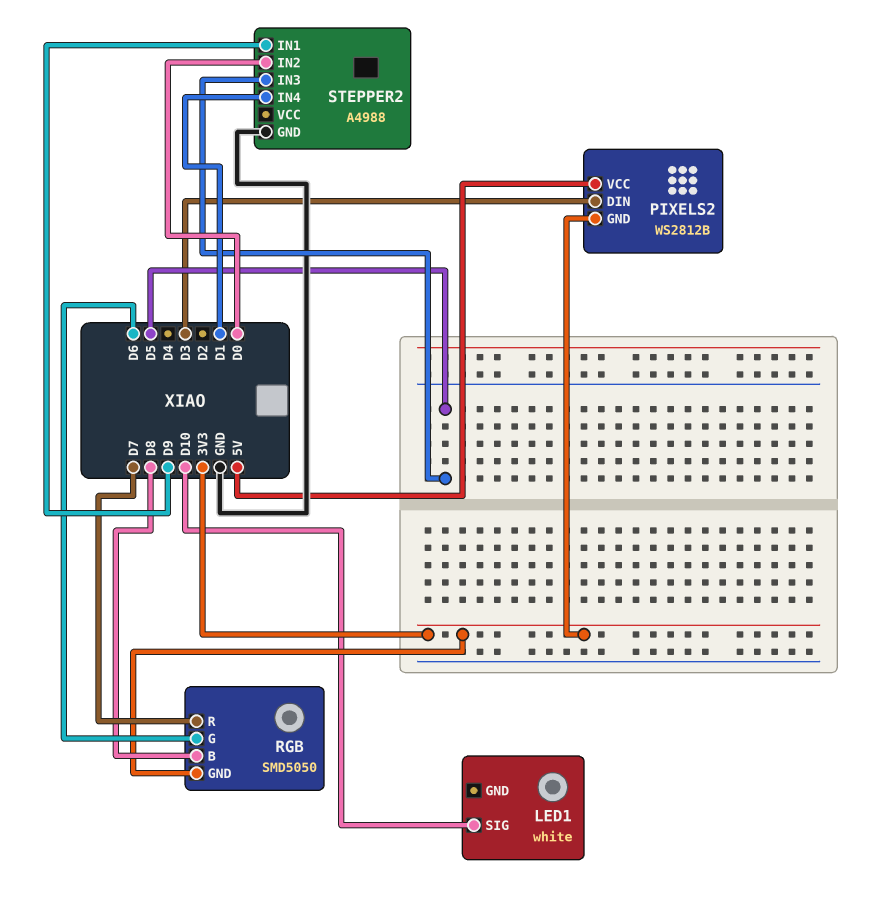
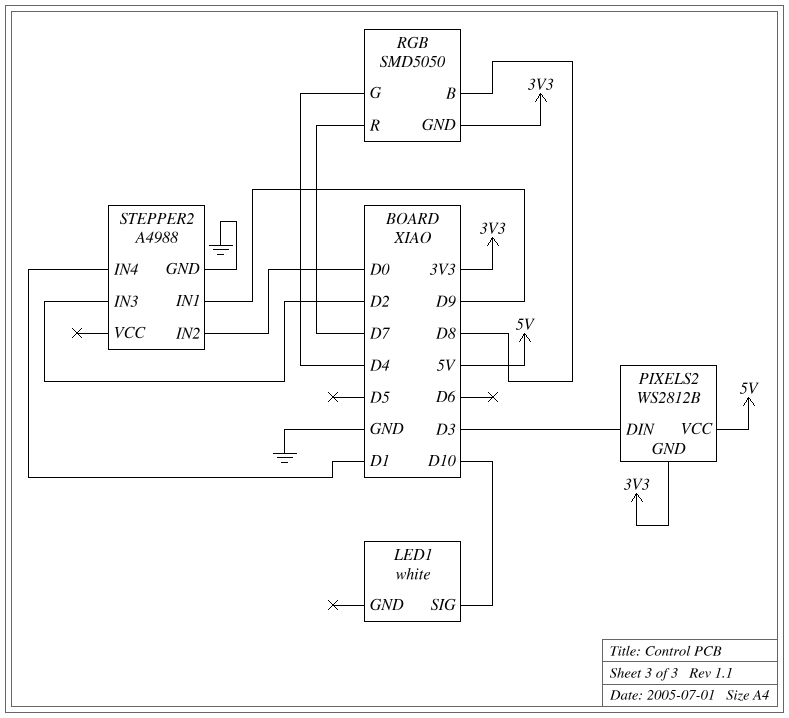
RGB pin G: D6 -> D4
STEPPER2 pin IN3: D5 -> D2

